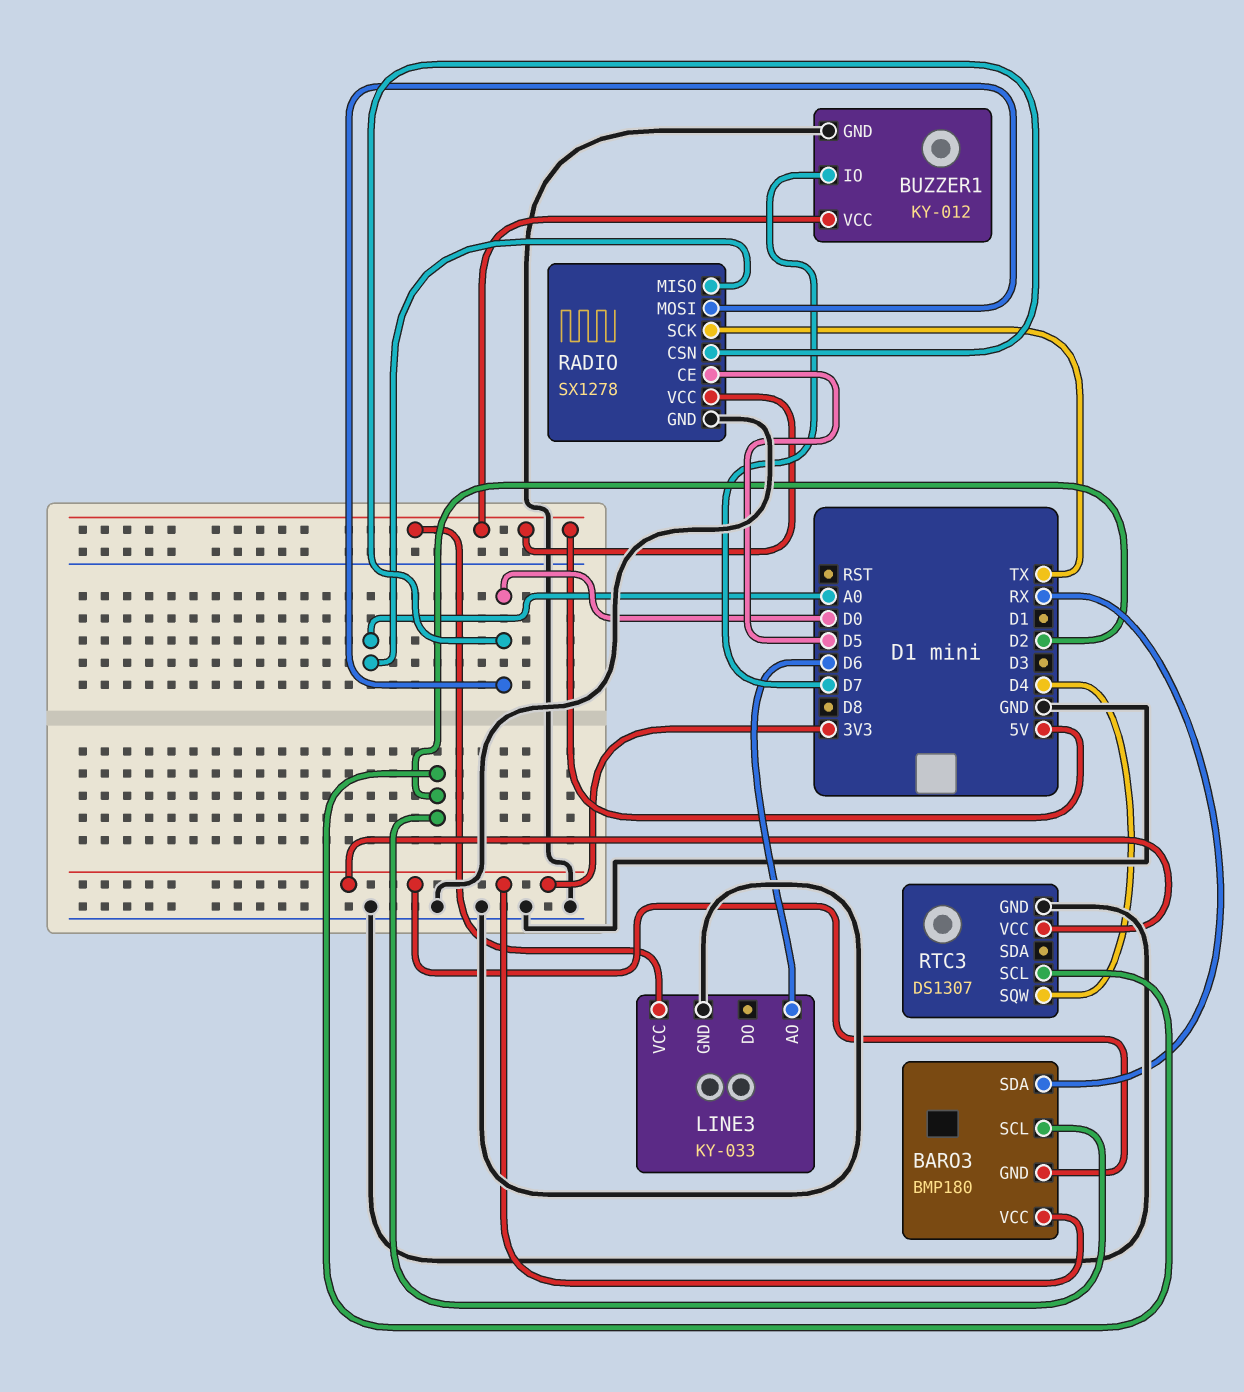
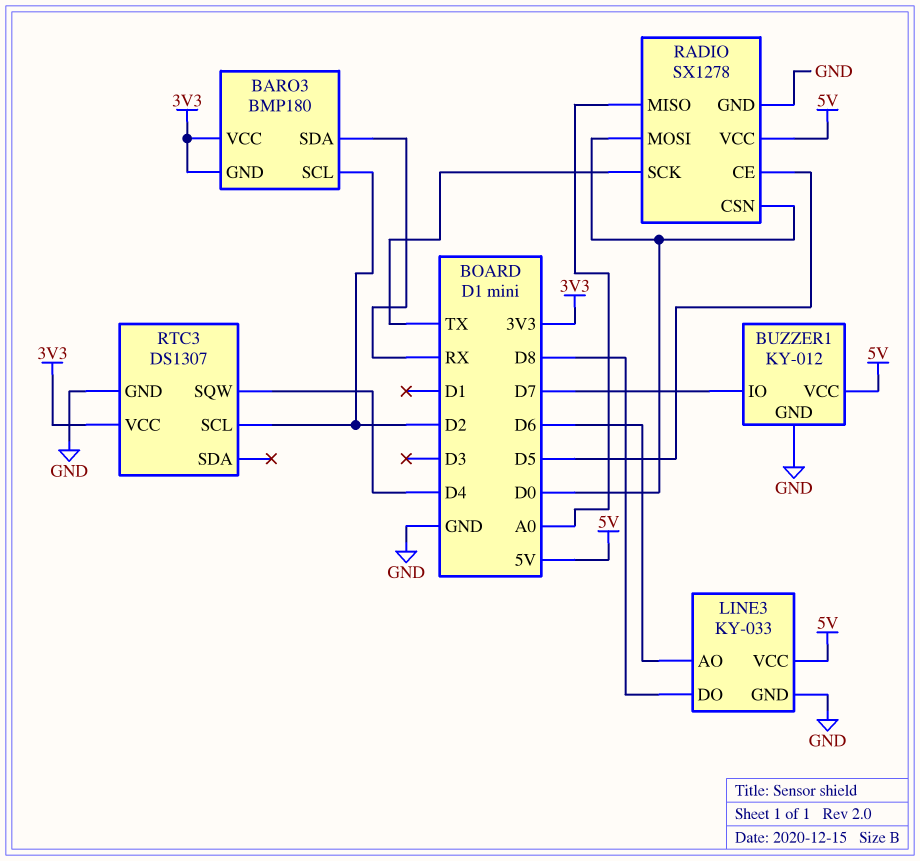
LINE3 pin DO: none -> D8

